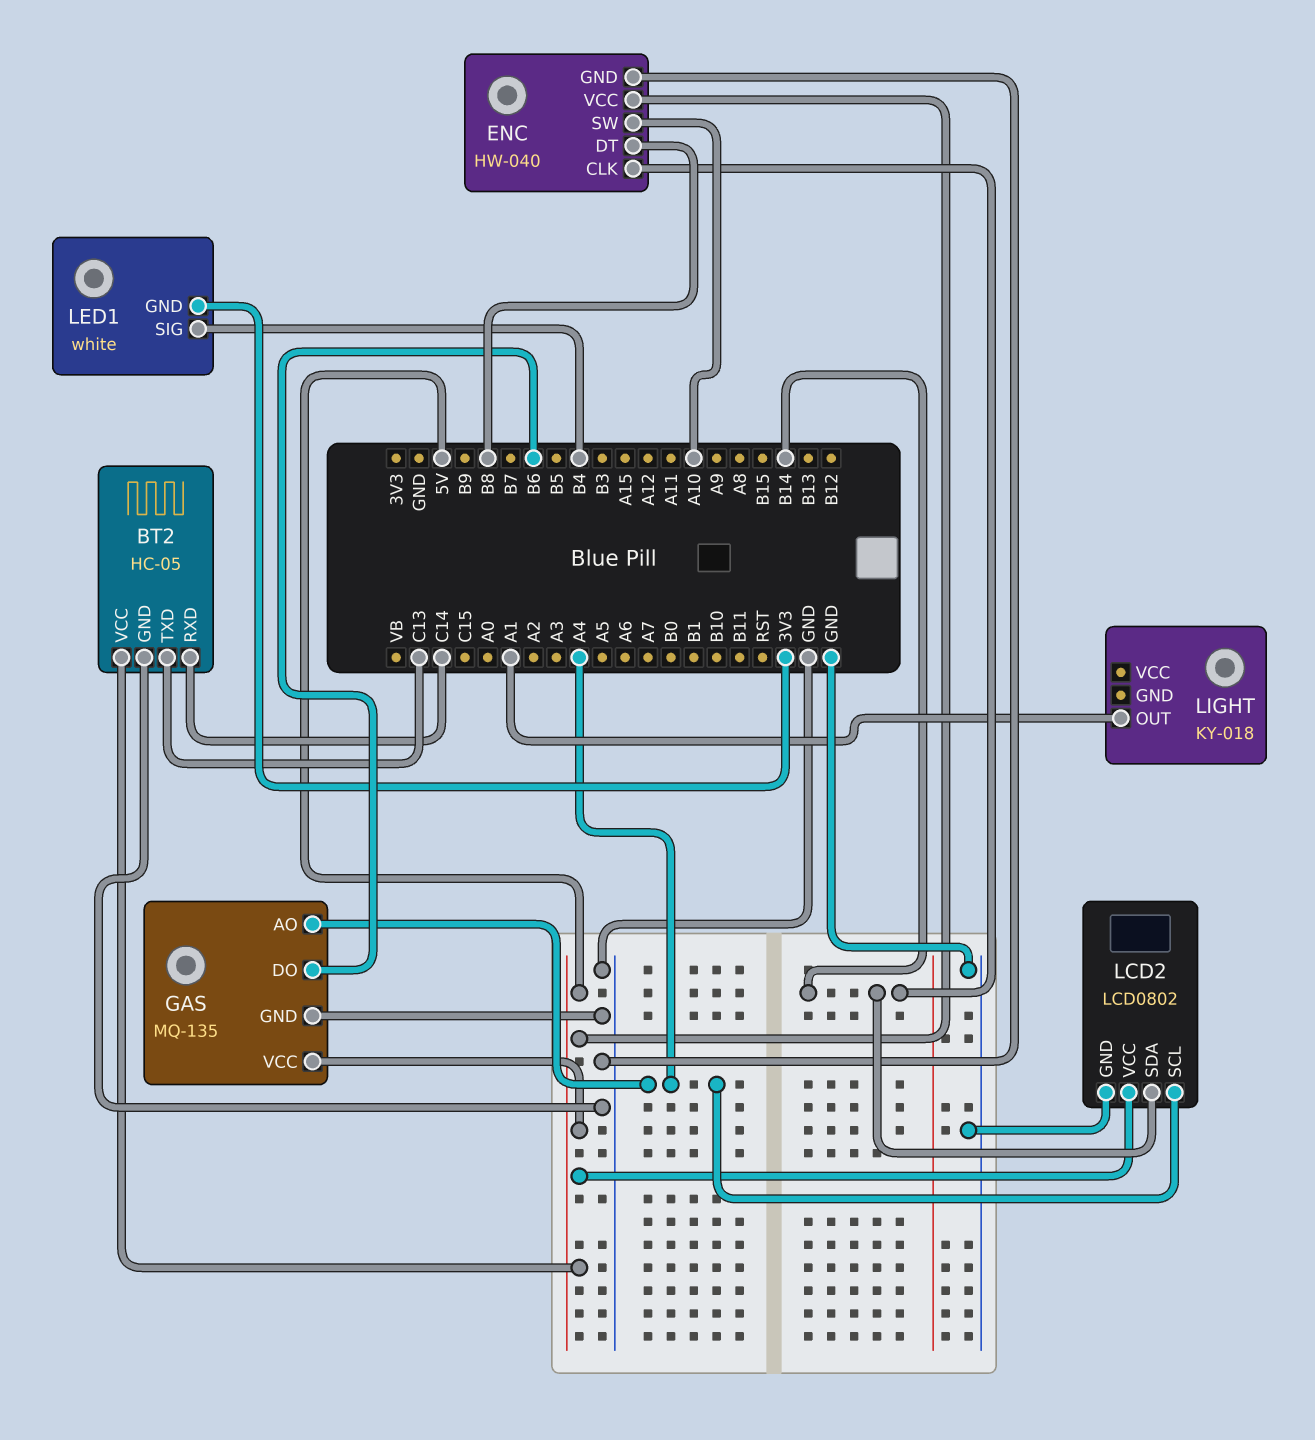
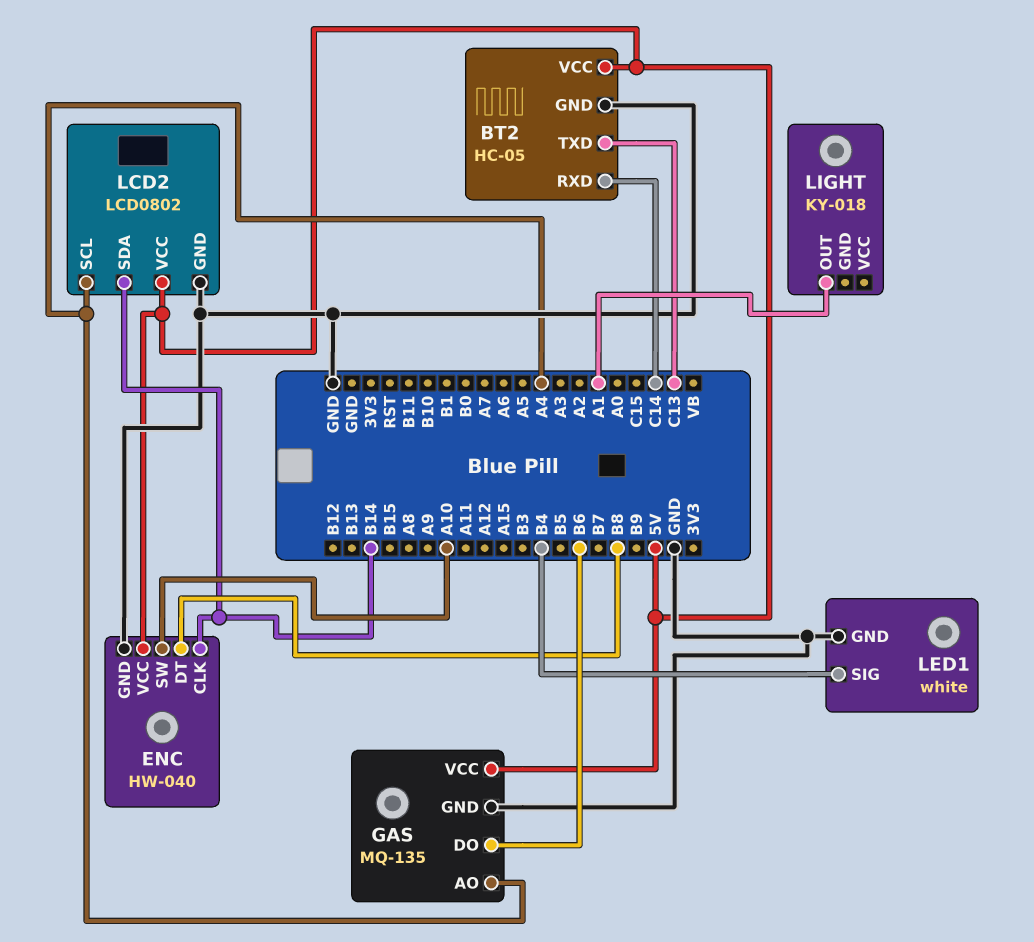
LED1 pin GND: 3V3 -> GND

